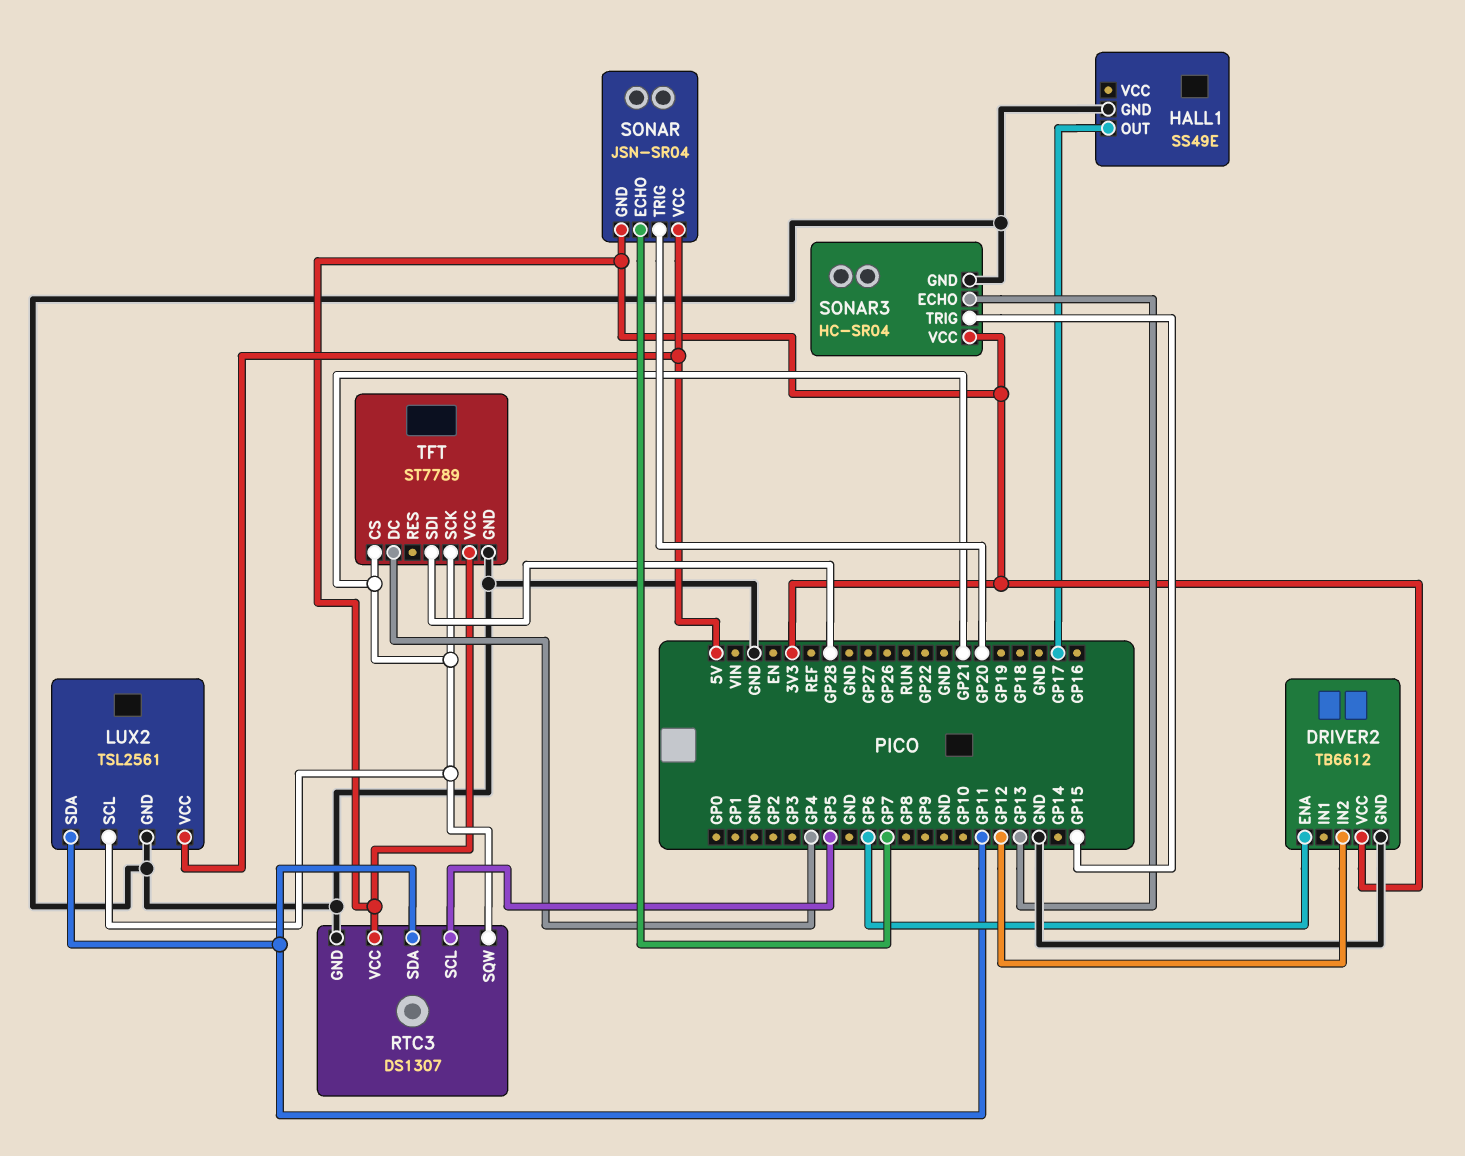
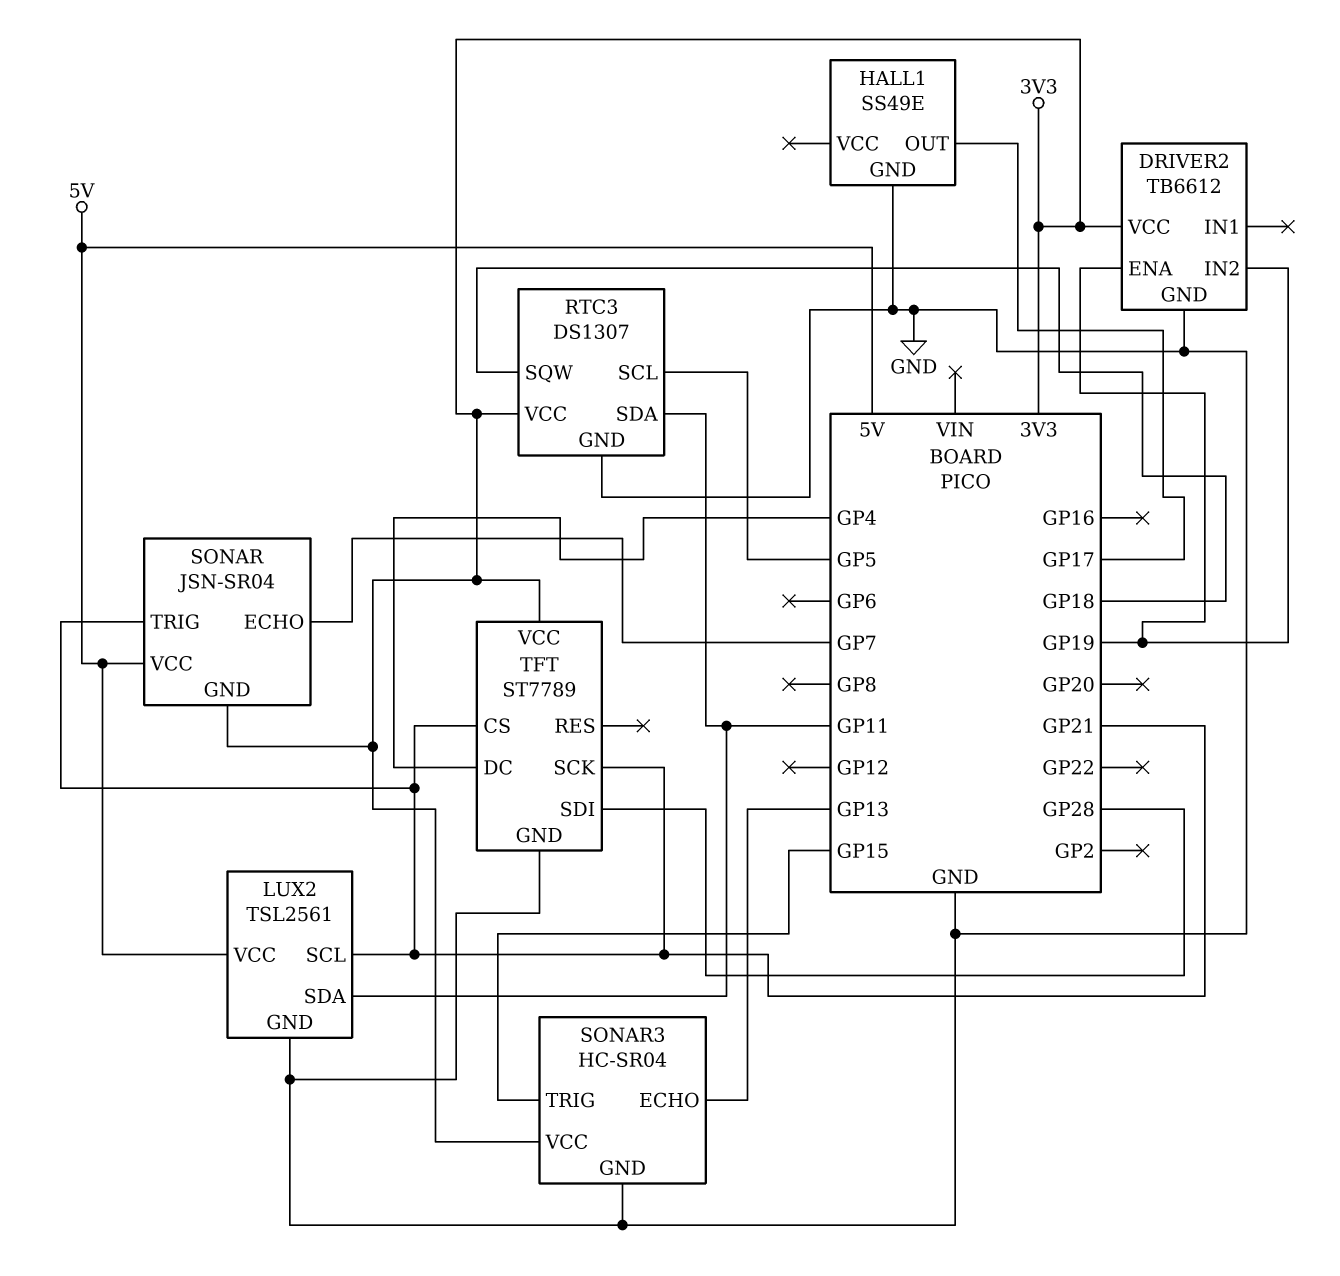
DRIVER2 pin ENA: GP6 -> GP19
DRIVER2 pin IN2: GP12 -> GP19
RTC3 pin SQW: GP21 -> GP18
SONAR pin TRIG: GP20 -> GP21

